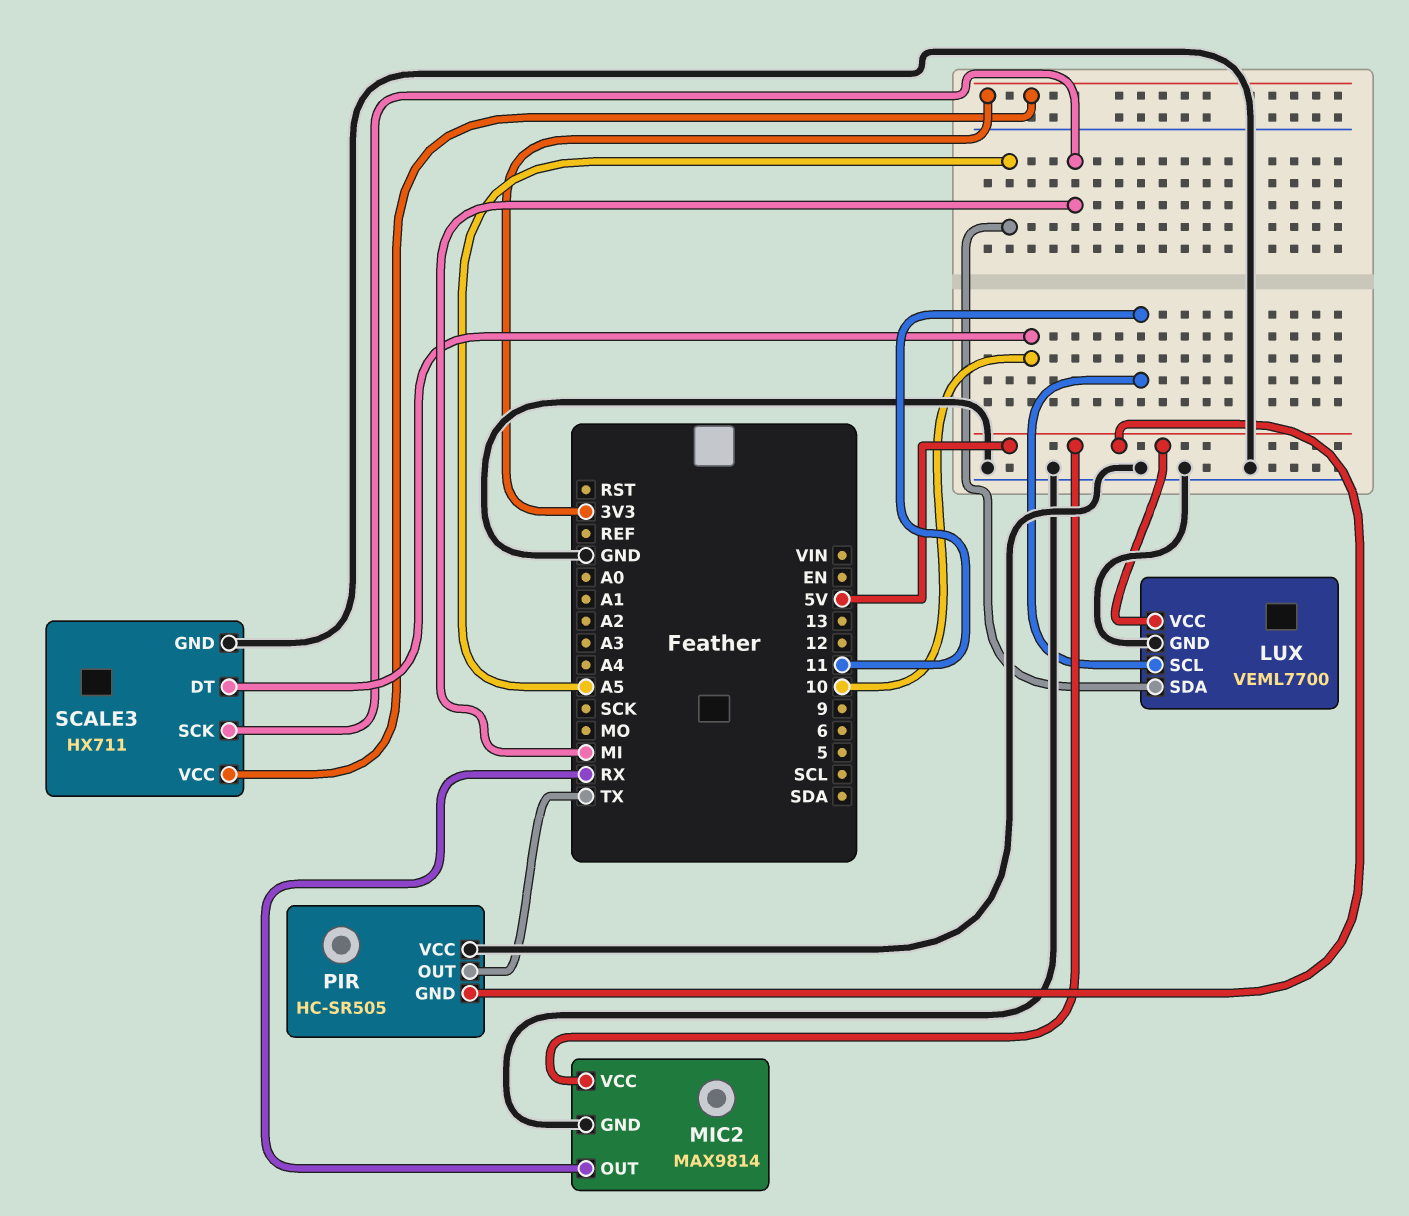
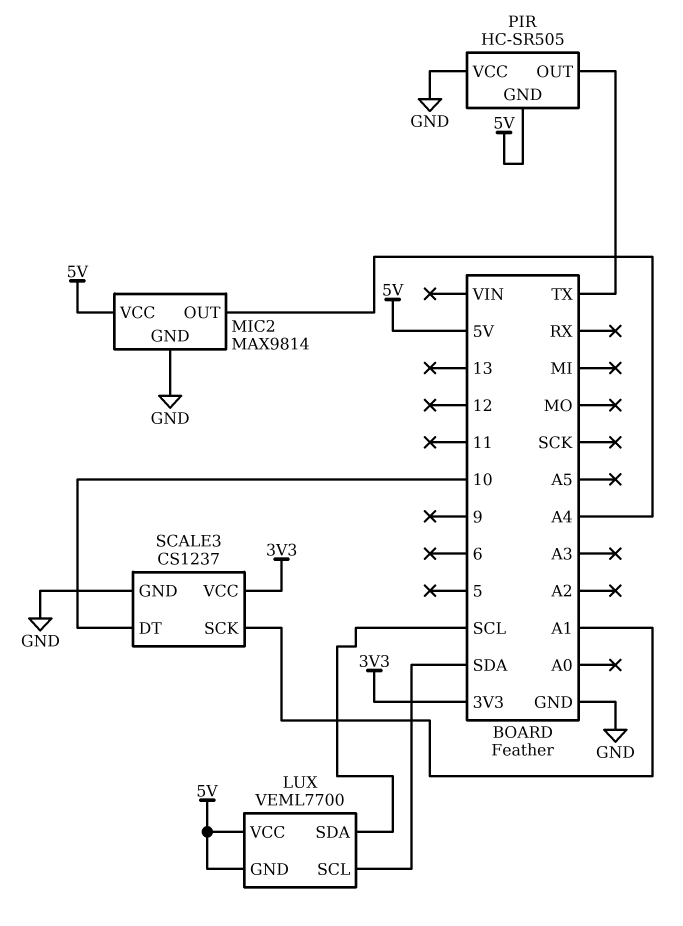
LUX pin GND: GND -> 5V
LUX pin SCL: 11 -> SDA
LUX pin SDA: A5 -> SCL
MIC2 pin OUT: RX -> A4
SCALE3: HX711 -> CS1237
SCALE3 pin SCK: MI -> A1

